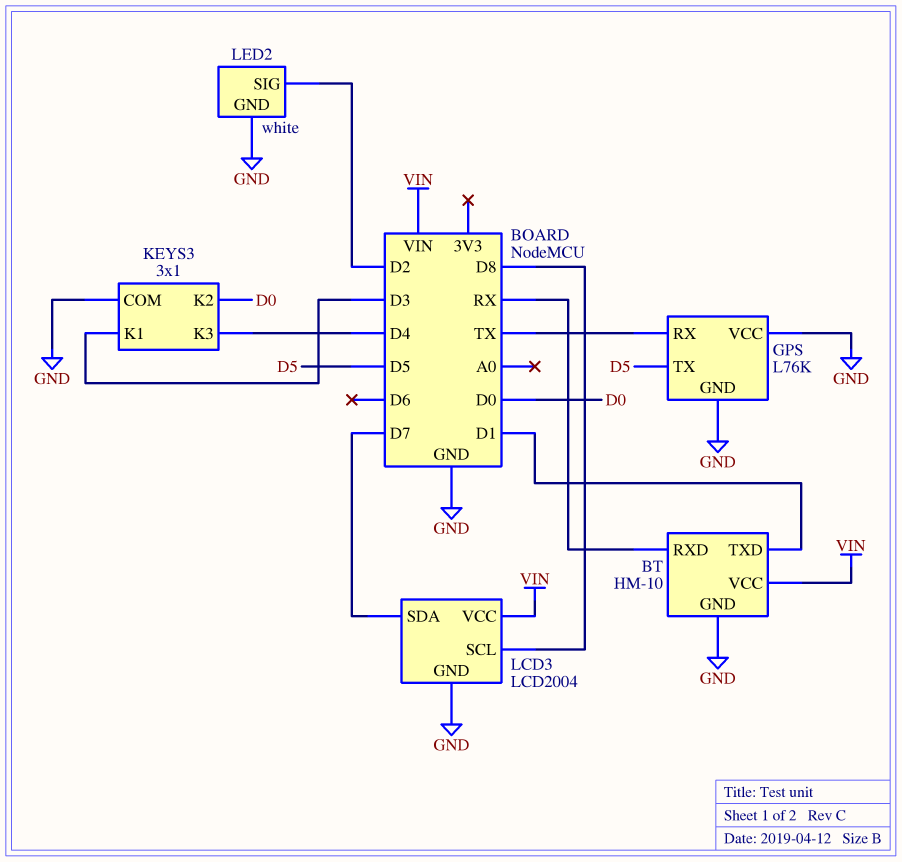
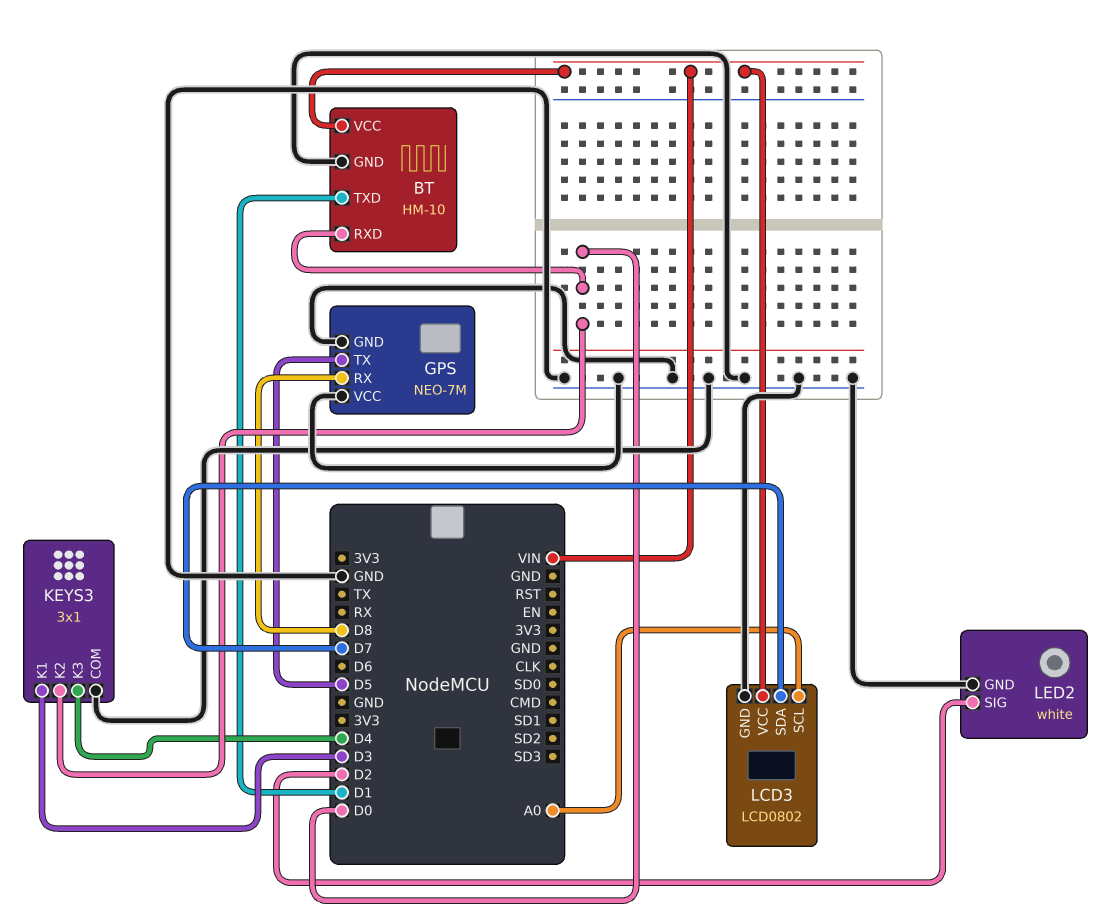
BT pin RXD: RX -> D0
GPS: L76K -> NEO-7M
GPS pin RX: TX -> D8
LCD3: LCD2004 -> LCD0802
LCD3 pin SCL: D8 -> A0

